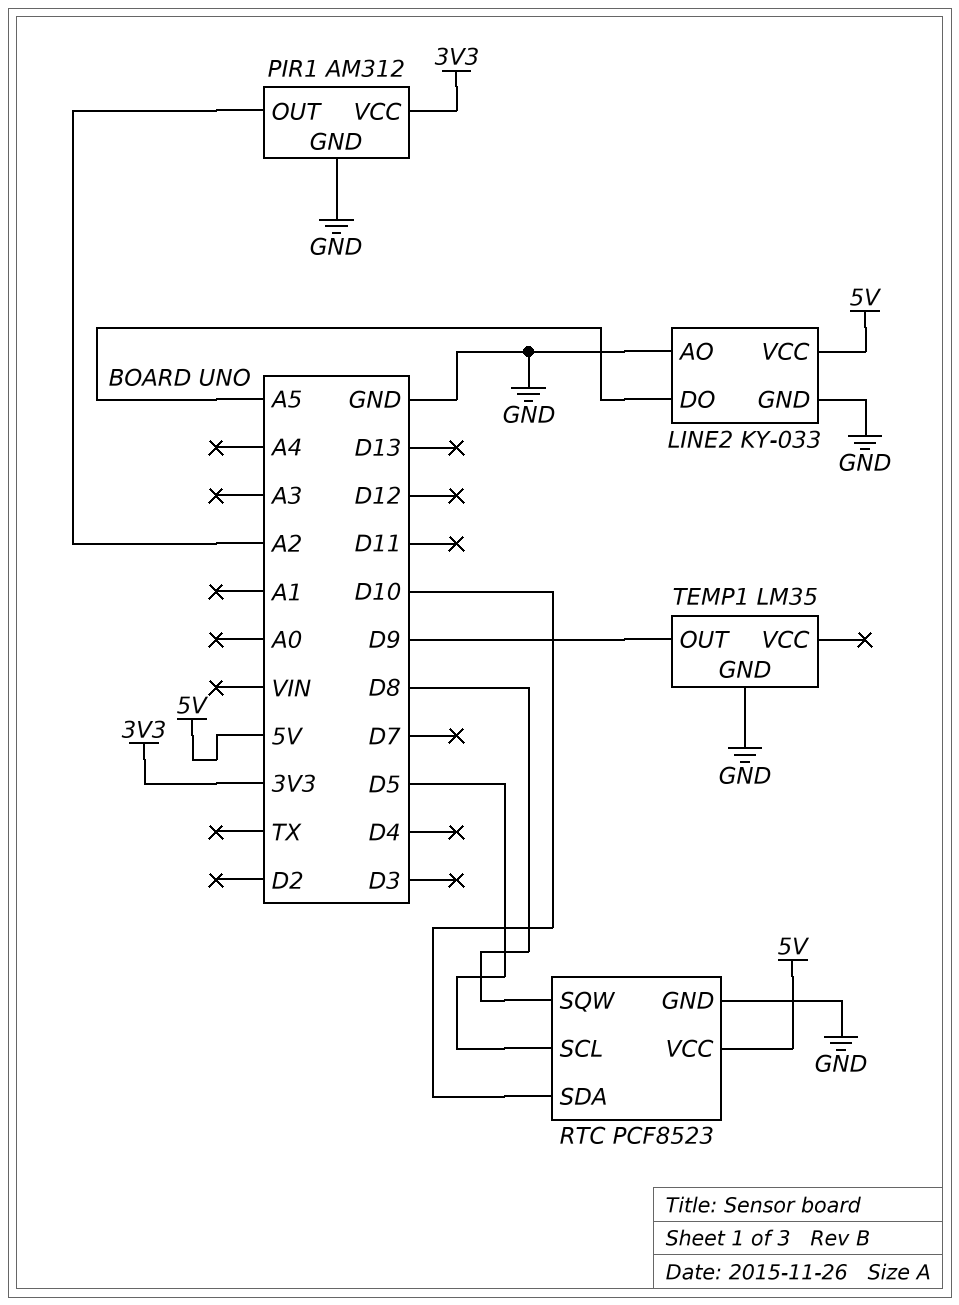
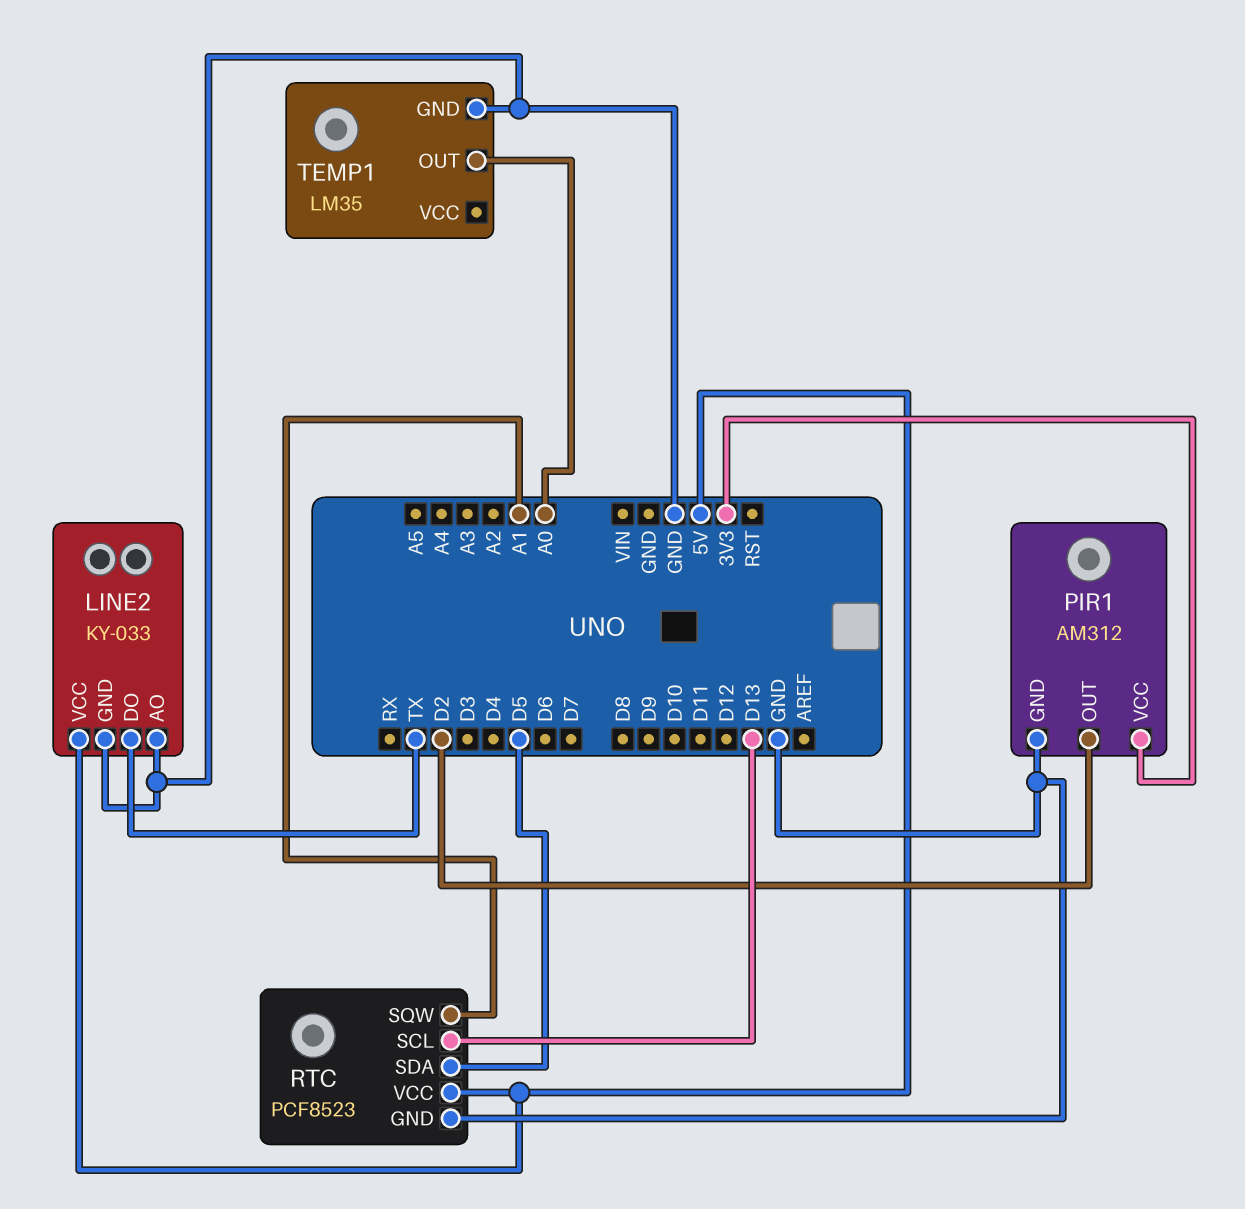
LINE2 pin DO: A5 -> TX
PIR1 pin OUT: A2 -> D2
RTC pin SCL: D5 -> D13
RTC pin SDA: D10 -> D5
RTC pin SQW: D8 -> A1
TEMP1 pin OUT: D9 -> A0

